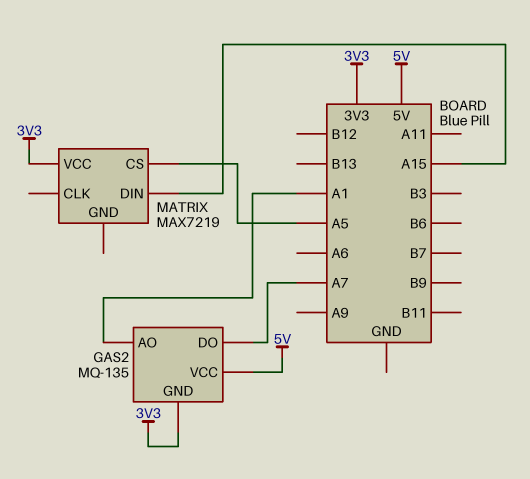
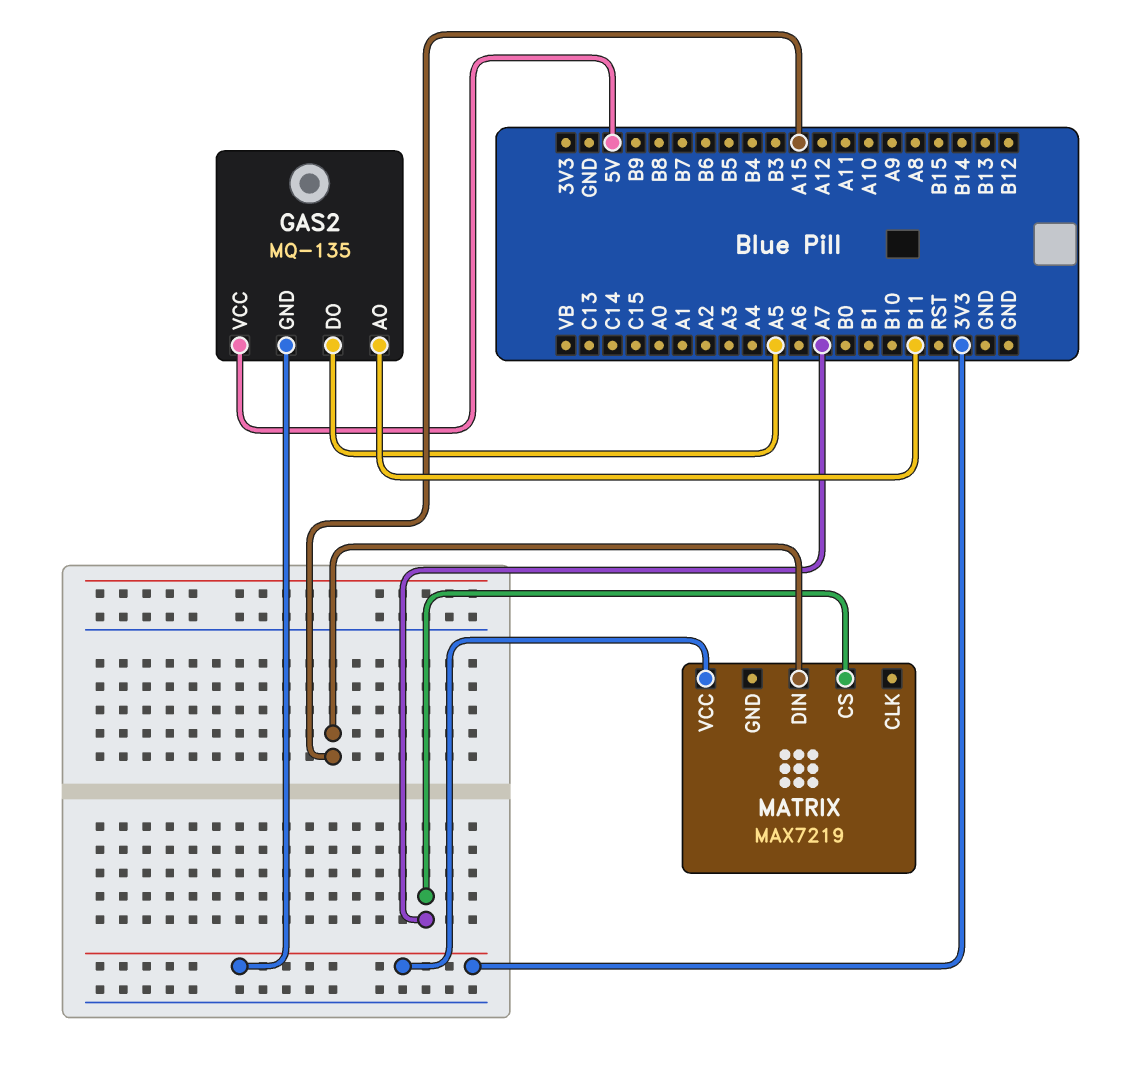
GAS2 pin AO: A1 -> B11
GAS2 pin DO: A7 -> A5
MATRIX pin CS: A5 -> A7

